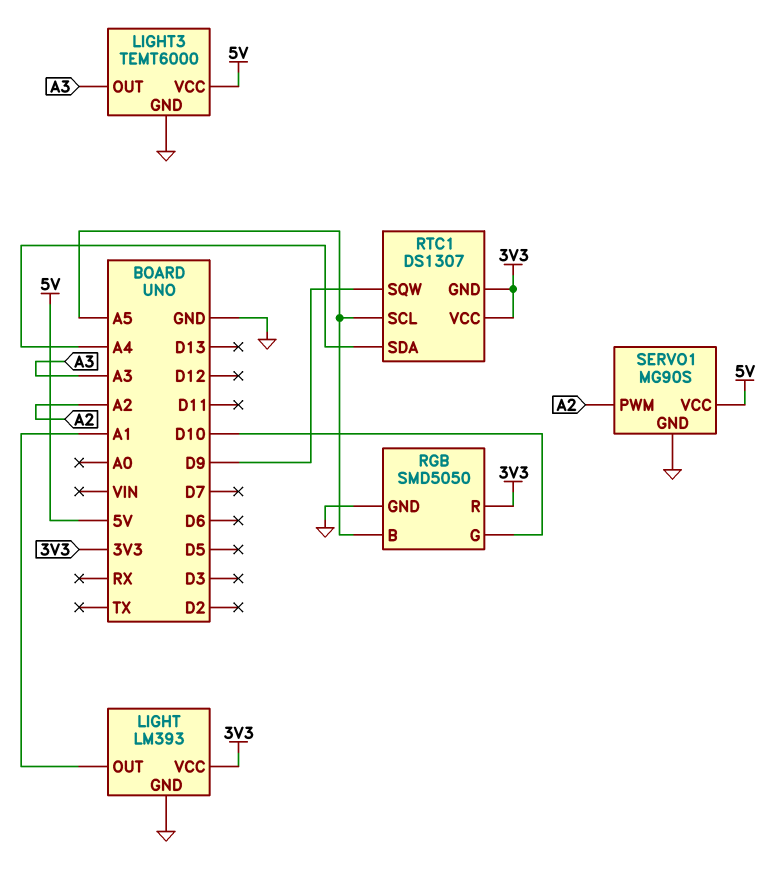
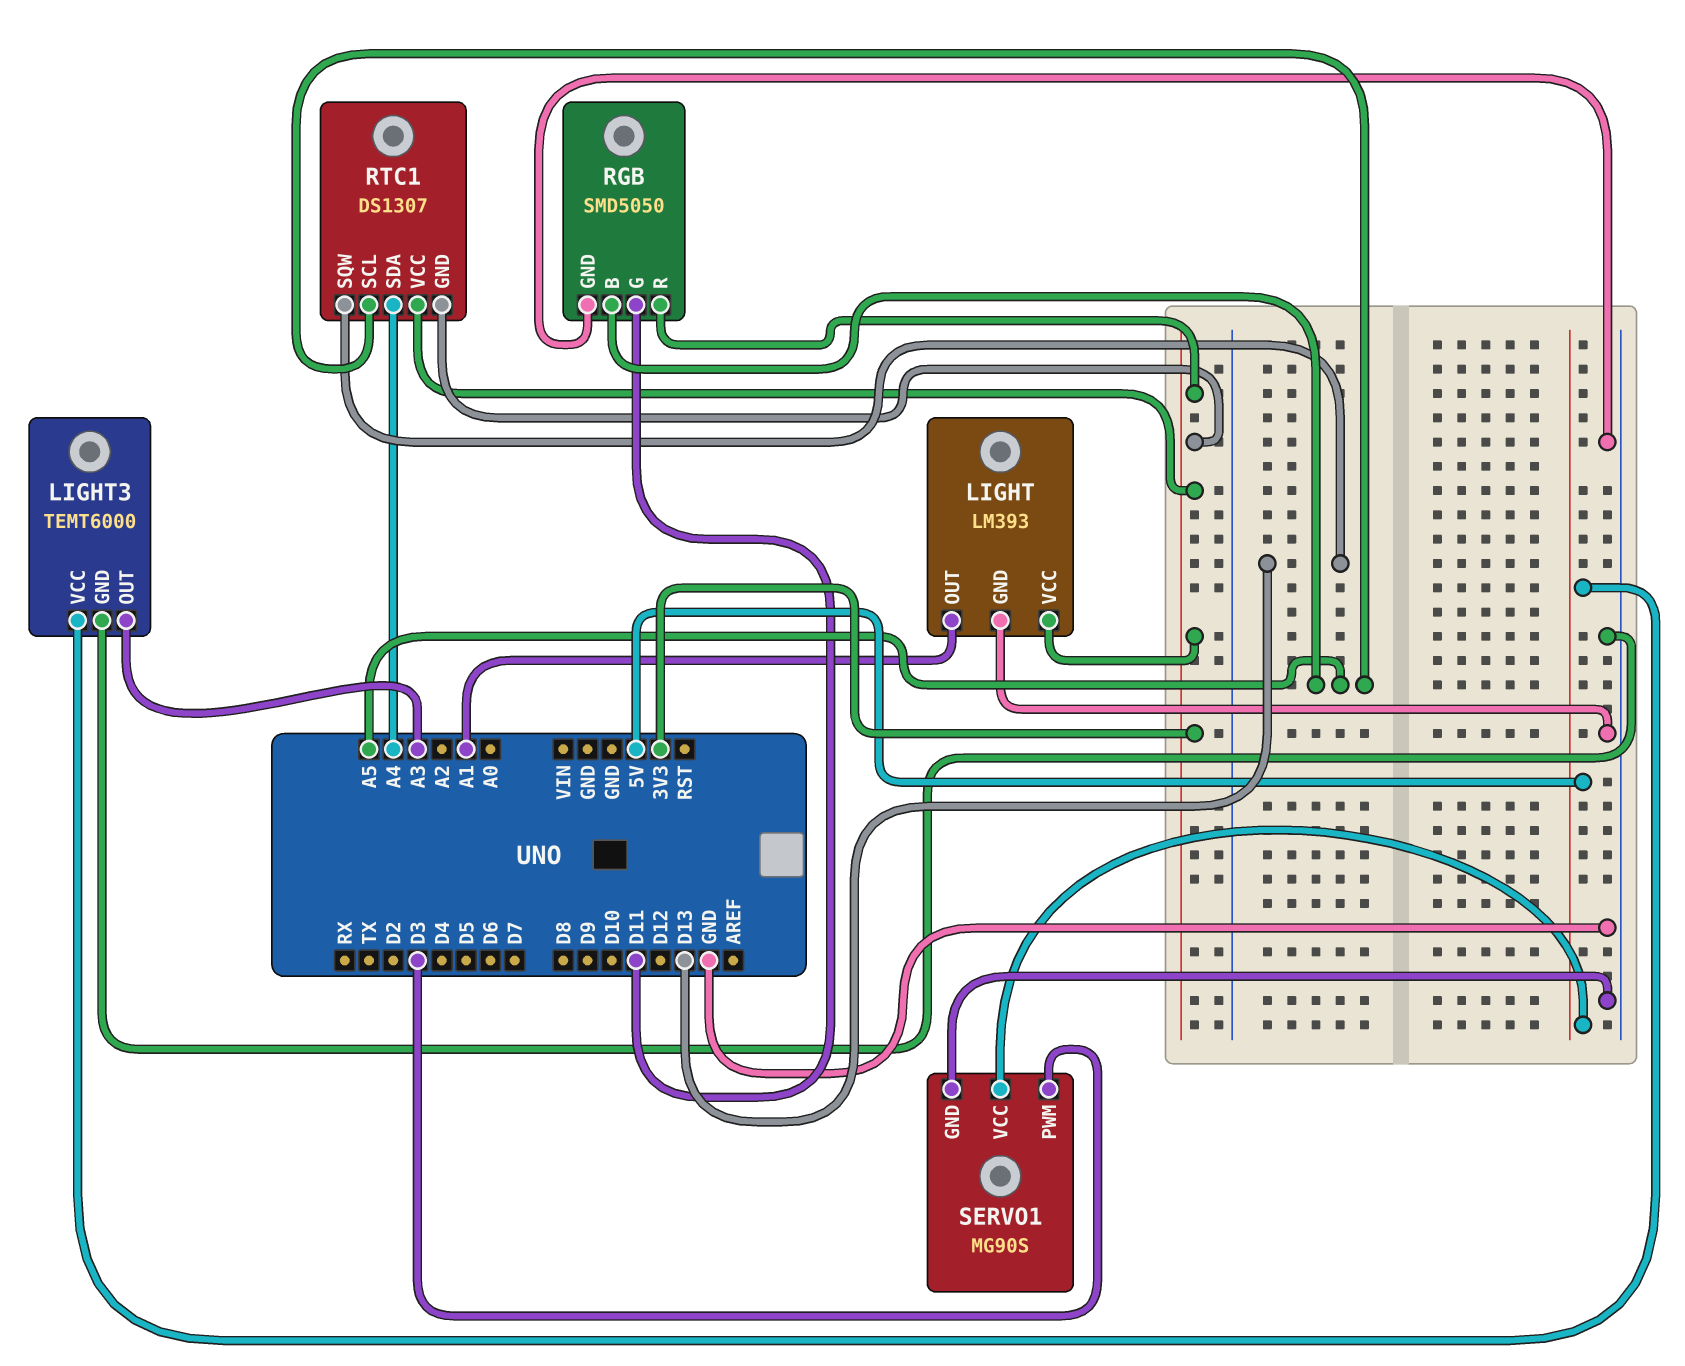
RGB pin G: D10 -> D11
RTC1 pin SQW: D9 -> D13
SERVO1 pin PWM: A2 -> D3

